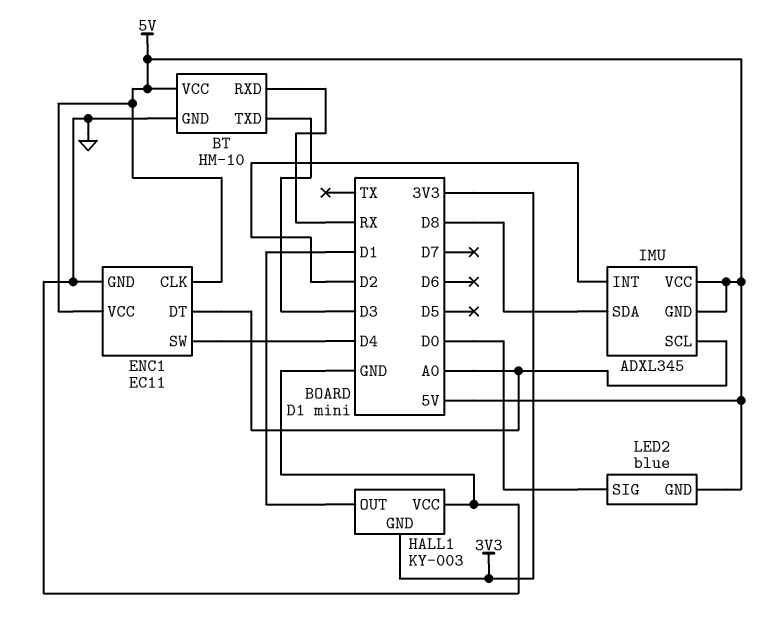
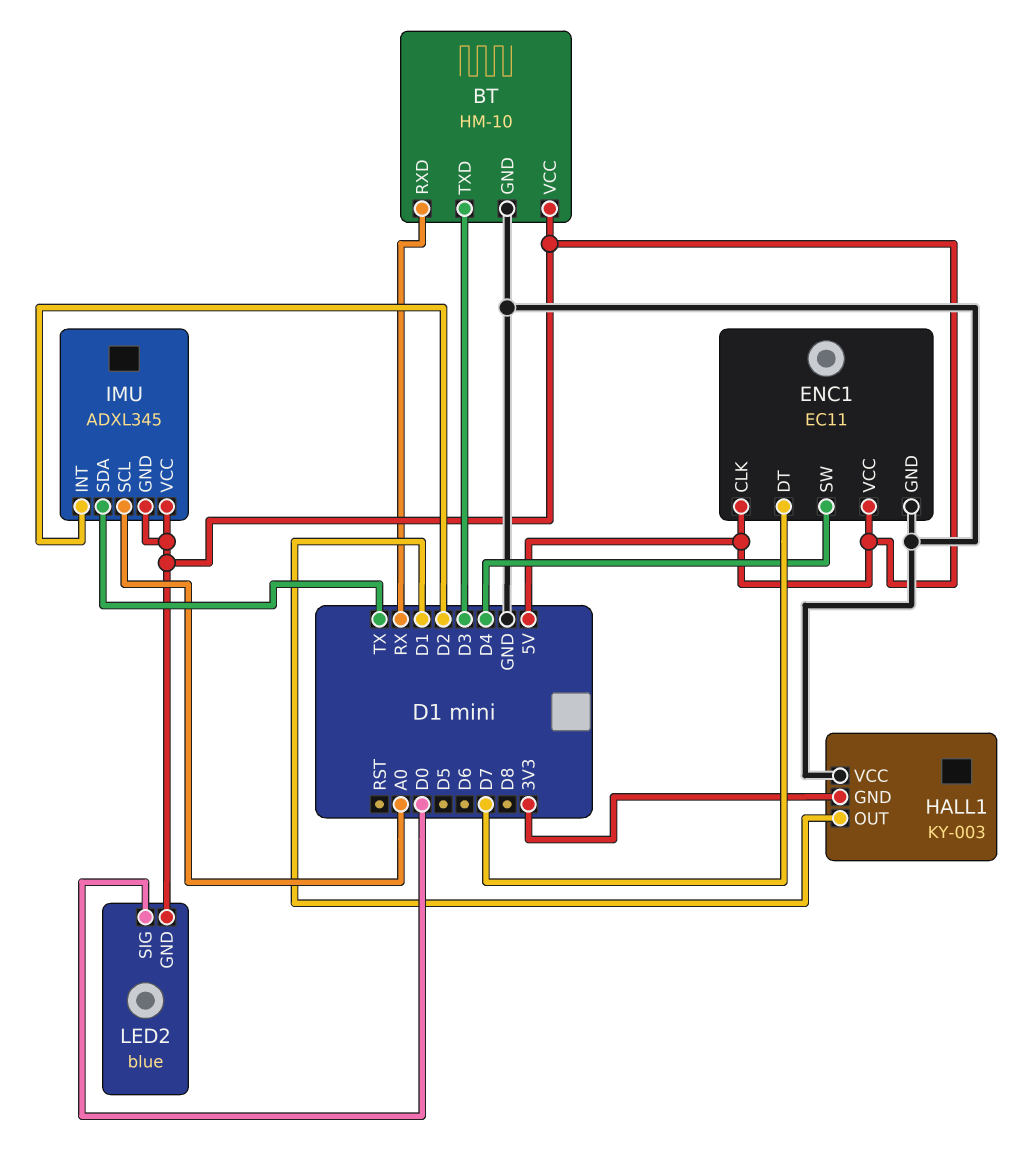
ENC1 pin DT: A0 -> D7
IMU pin SDA: D8 -> TX

